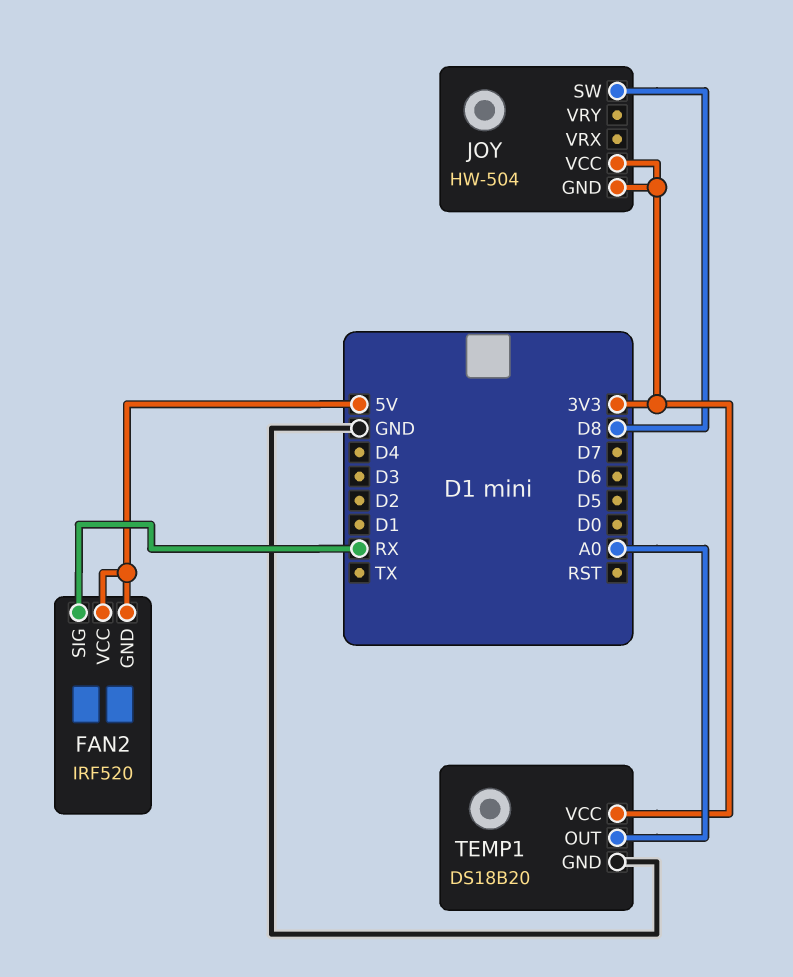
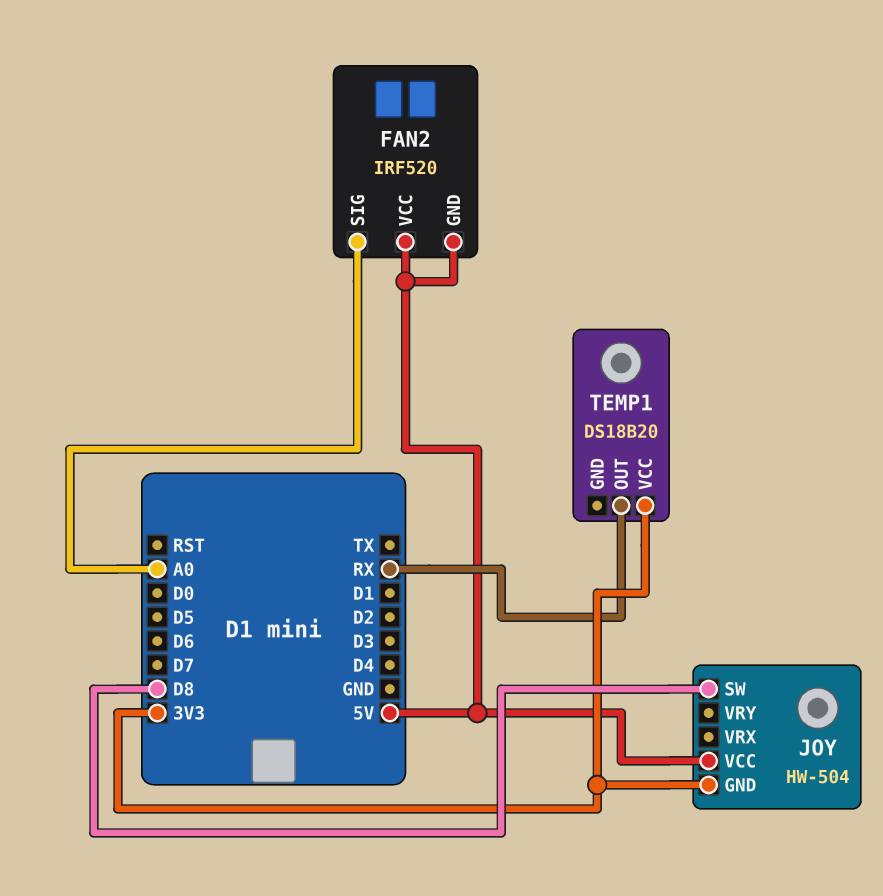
FAN2 pin SIG: RX -> A0
JOY pin VCC: 3V3 -> 5V
TEMP1 pin GND: GND -> none
TEMP1 pin OUT: A0 -> RX

